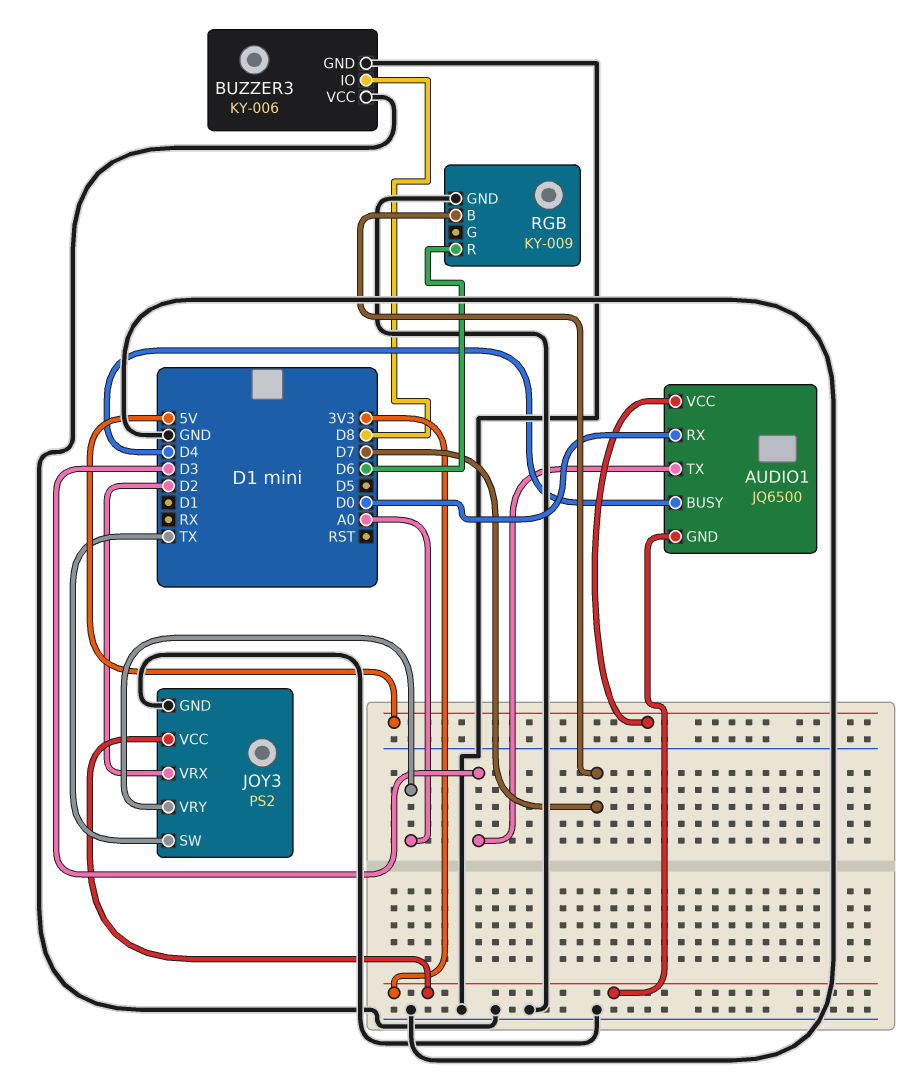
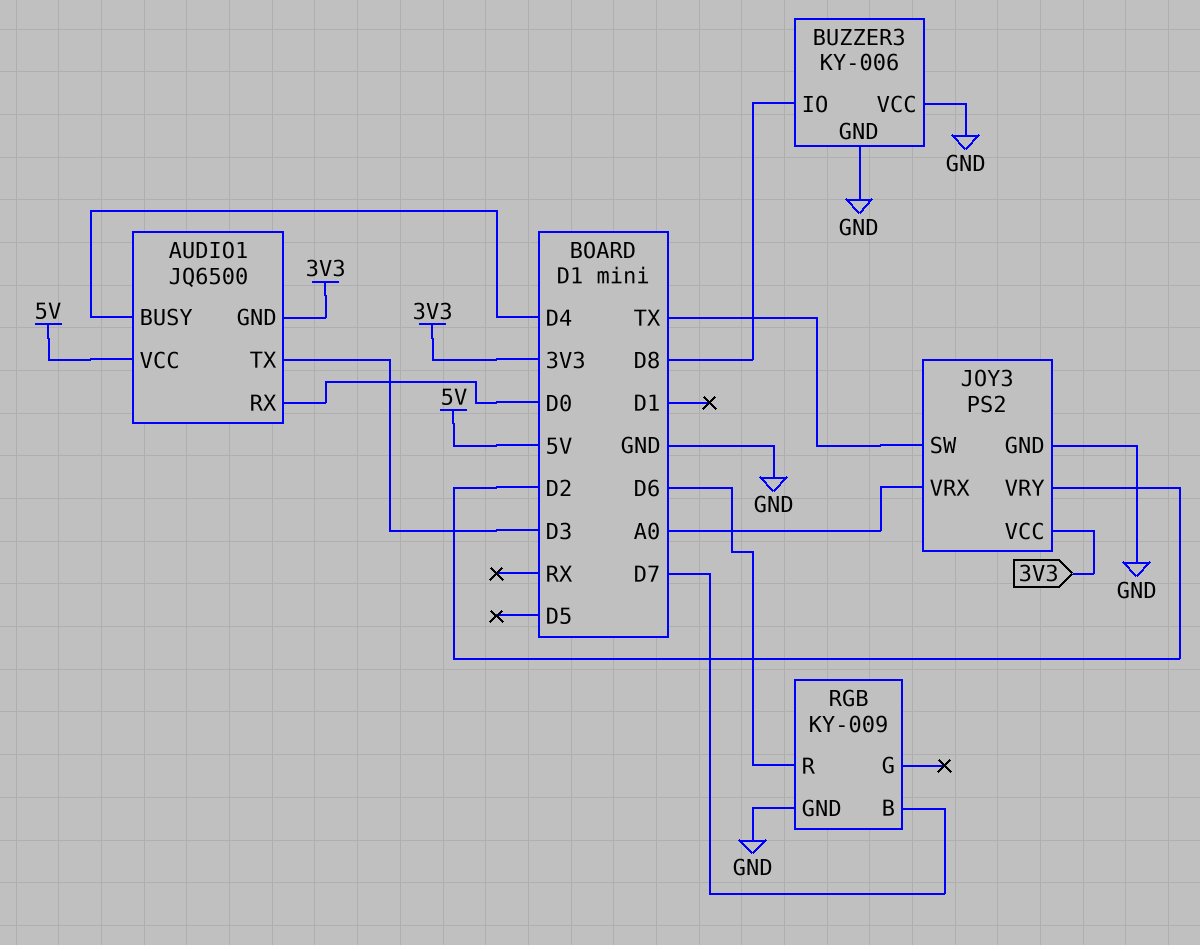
JOY3 pin VRX: D2 -> A0
JOY3 pin VRY: A0 -> D2

